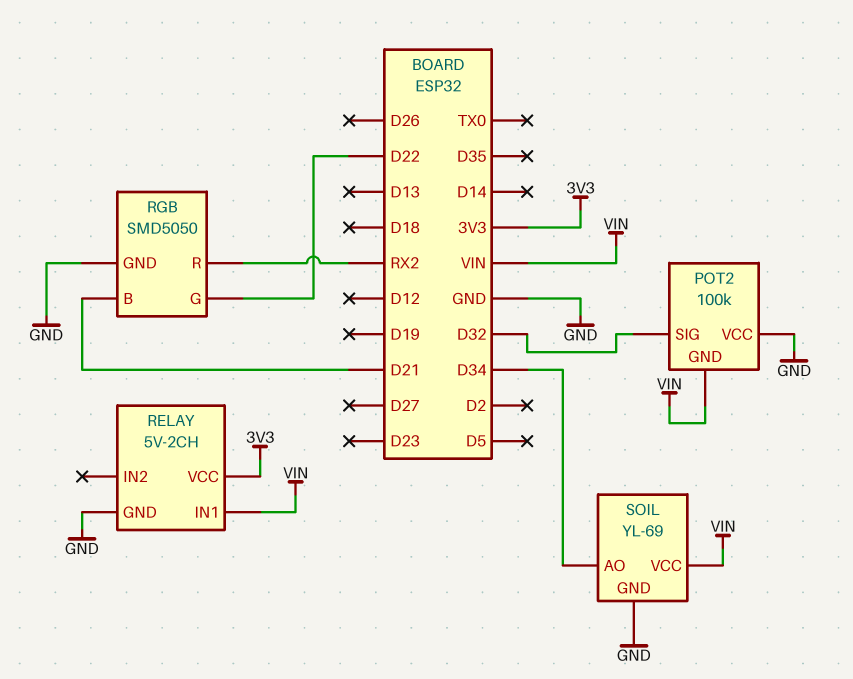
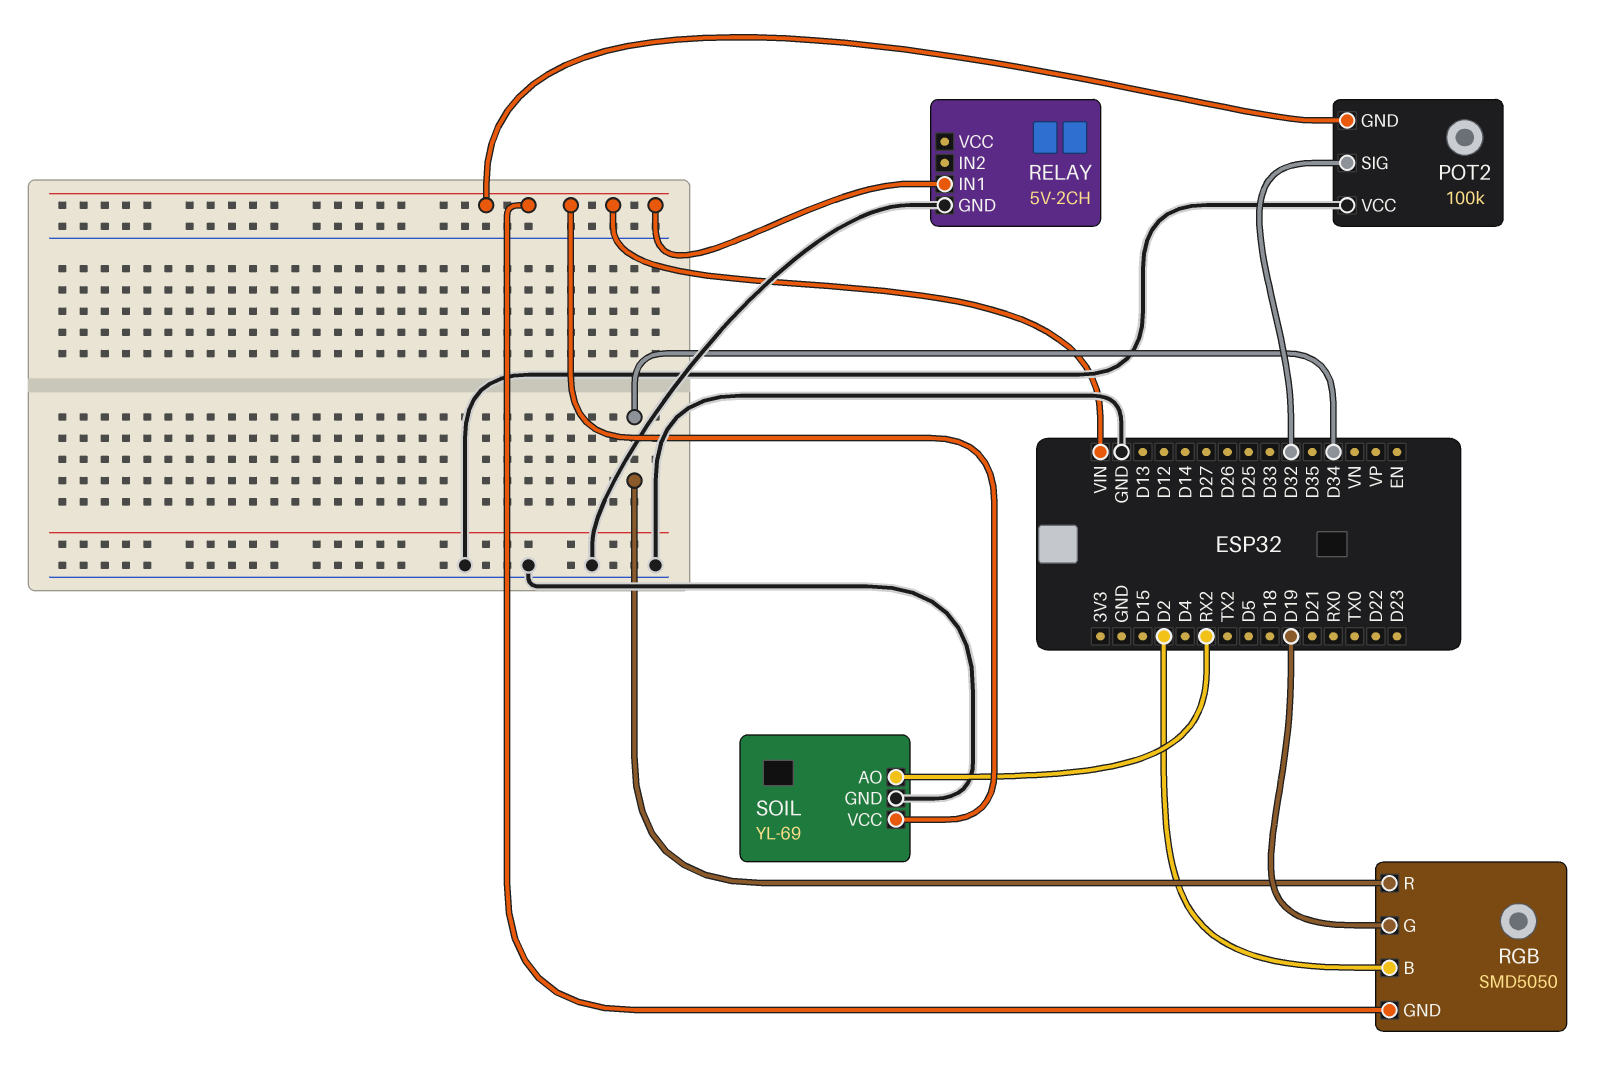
RELAY pin VCC: 3V3 -> none
RGB pin B: D21 -> D2
RGB pin G: D22 -> D19
RGB pin GND: GND -> VIN
RGB pin R: RX2 -> D34
SOIL pin AO: D34 -> RX2

